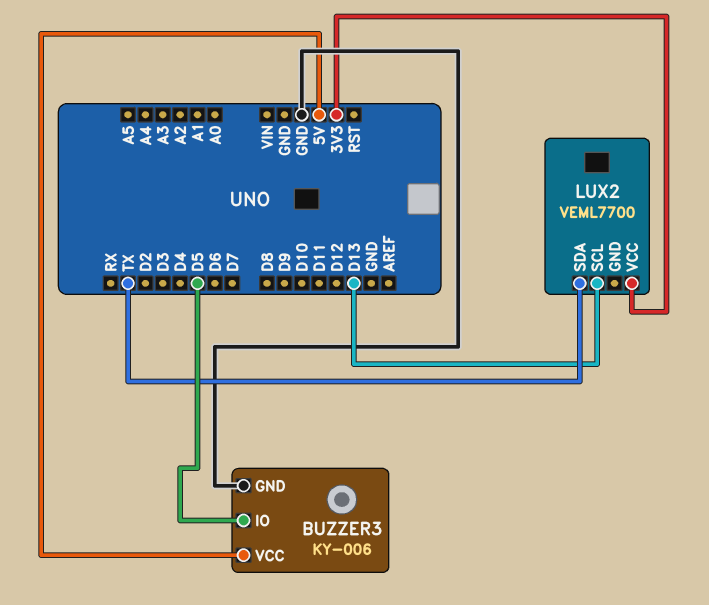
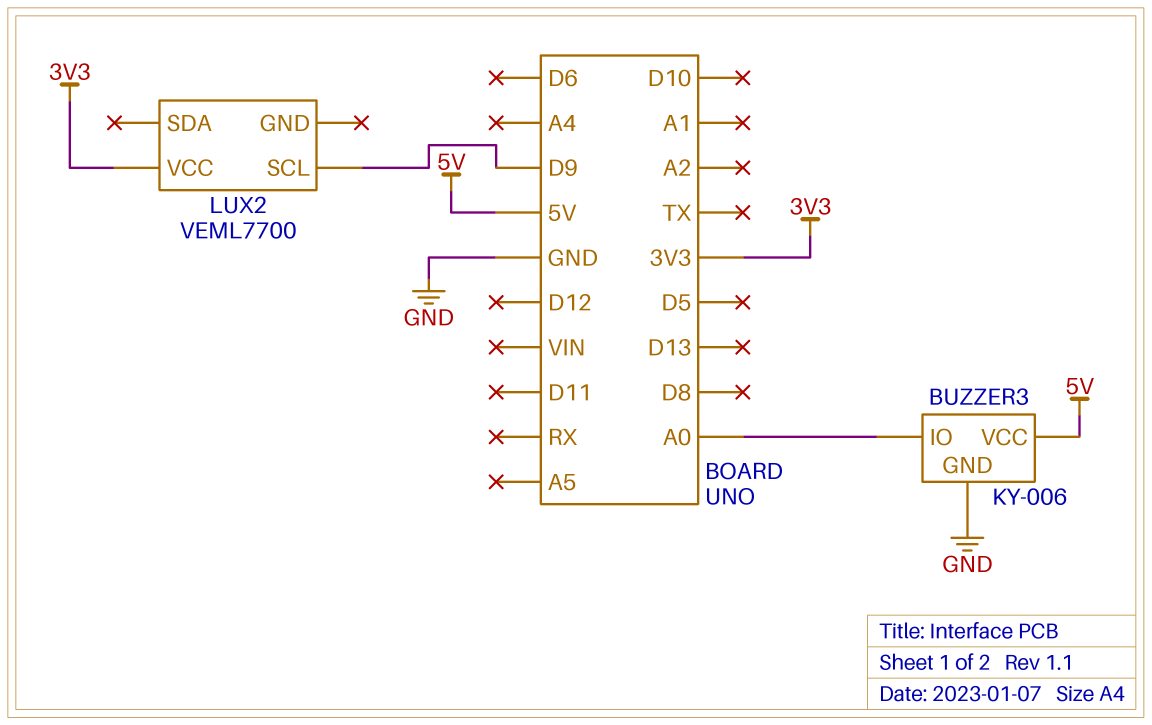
BUZZER3 pin IO: D5 -> A0
LUX2 pin SCL: D13 -> D9
LUX2 pin SDA: TX -> none

